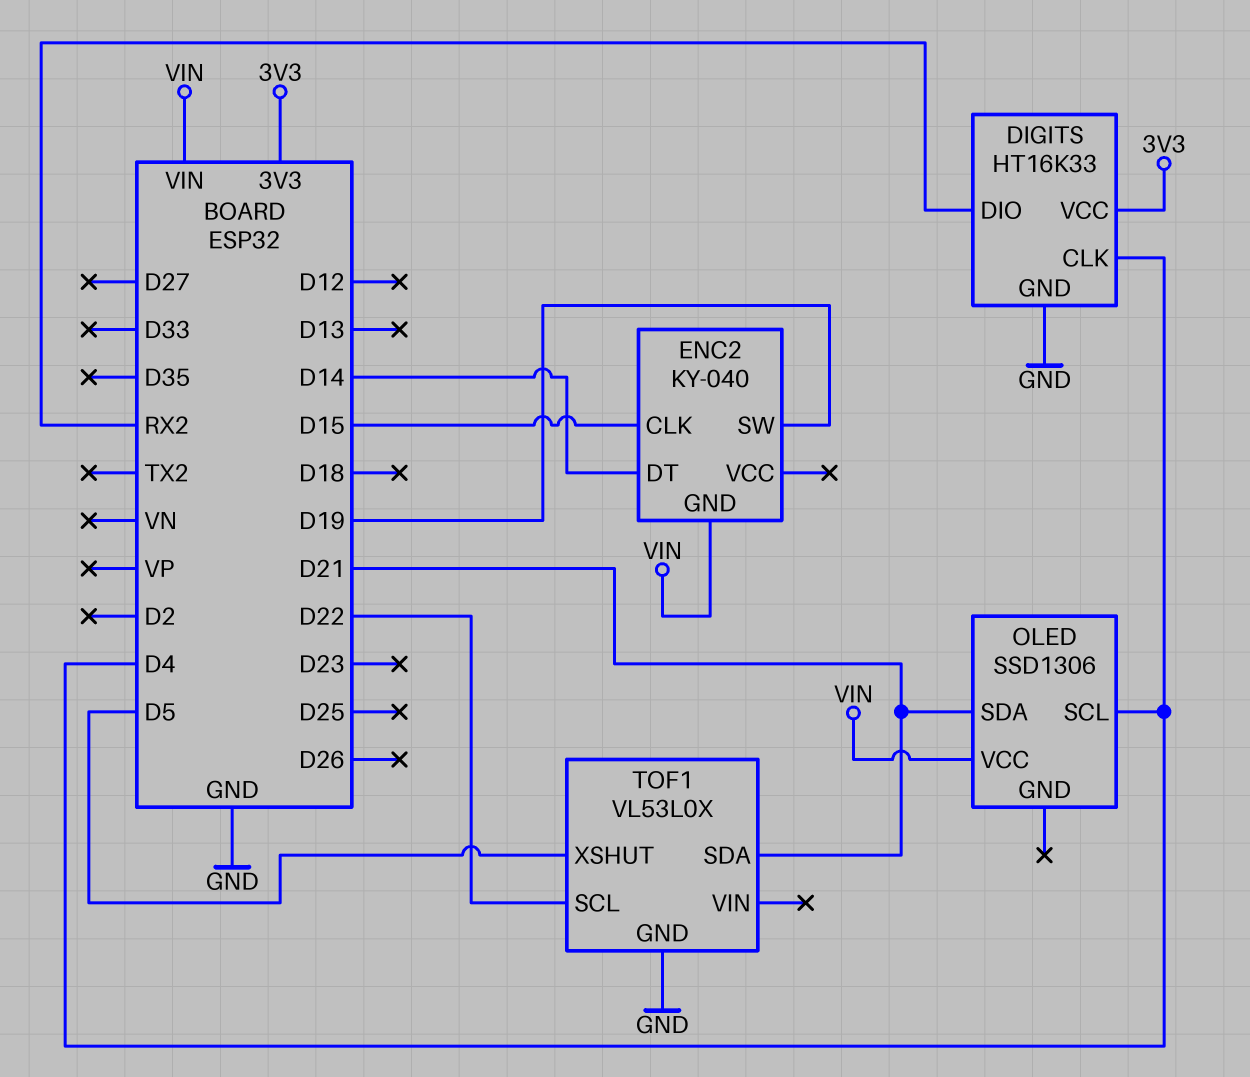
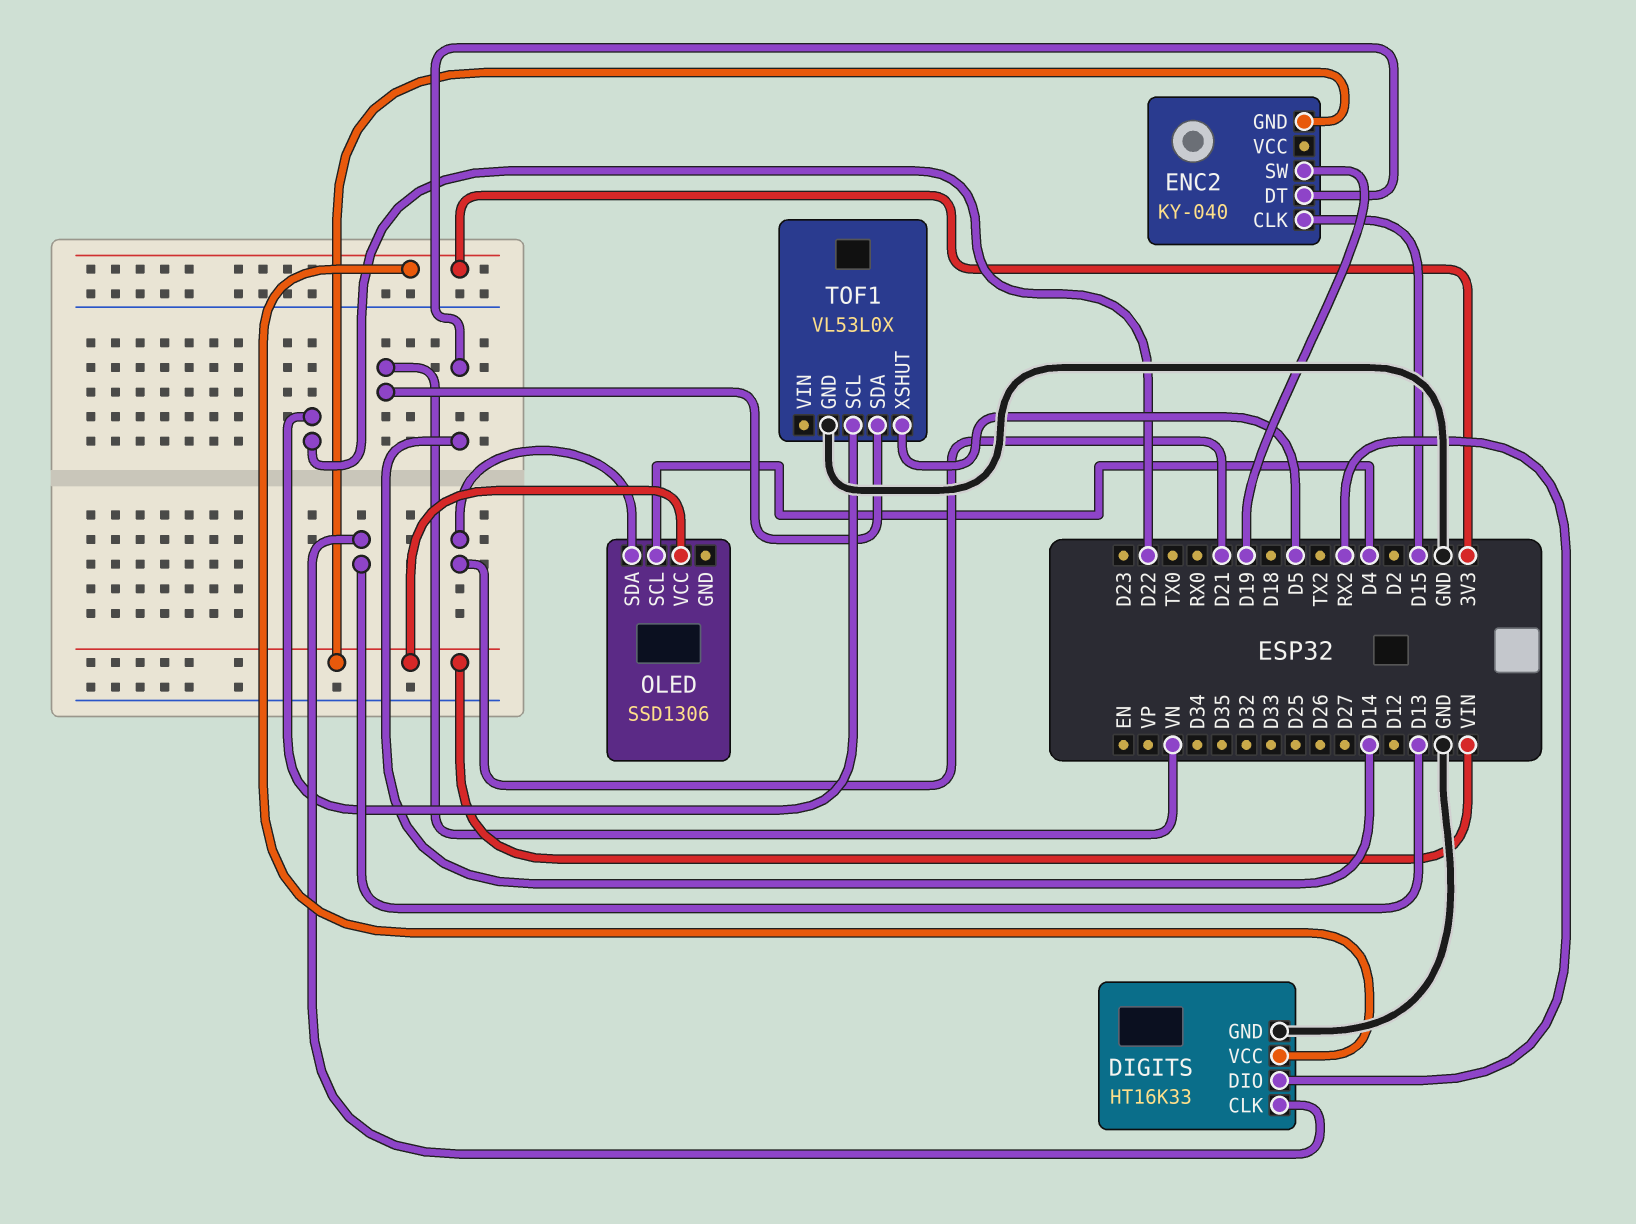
DIGITS pin CLK: D4 -> D13
TOF1 pin SDA: D21 -> VN

